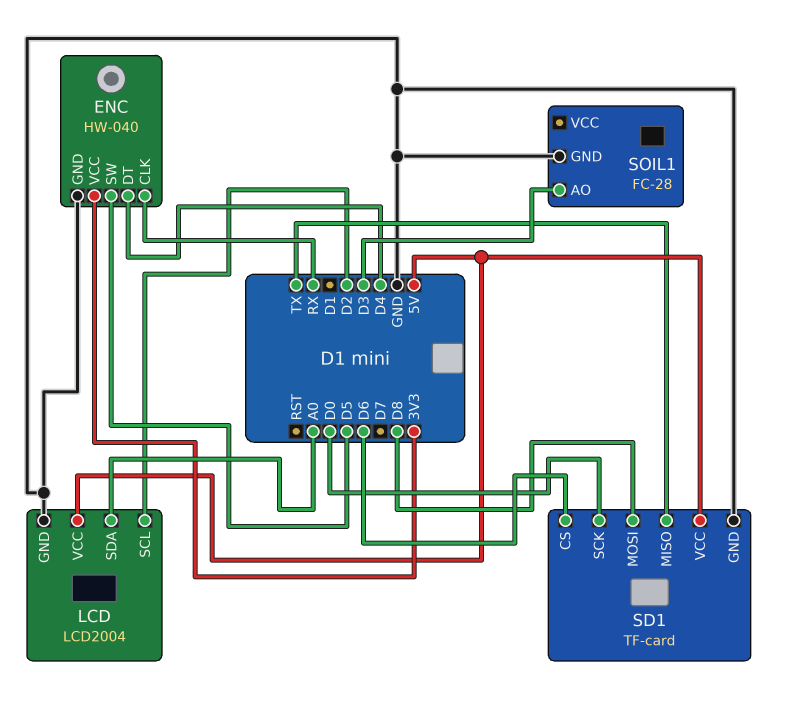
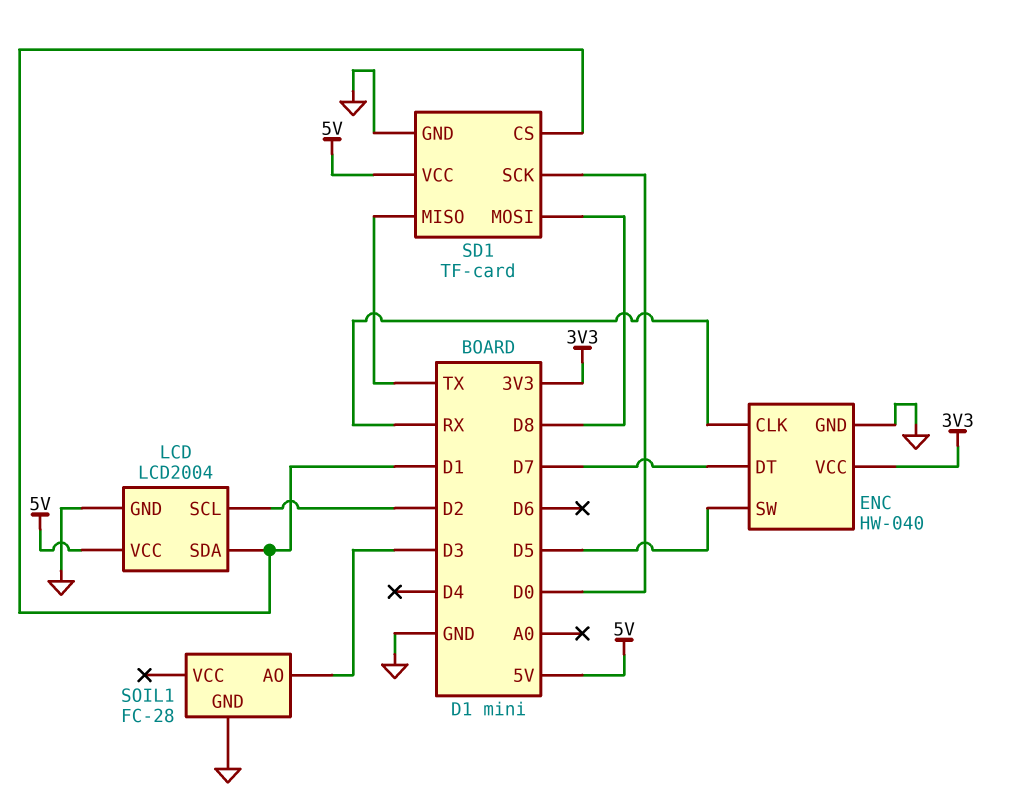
ENC pin DT: D4 -> D7
LCD pin SDA: A0 -> D1
SD1 pin CS: D6 -> D1

